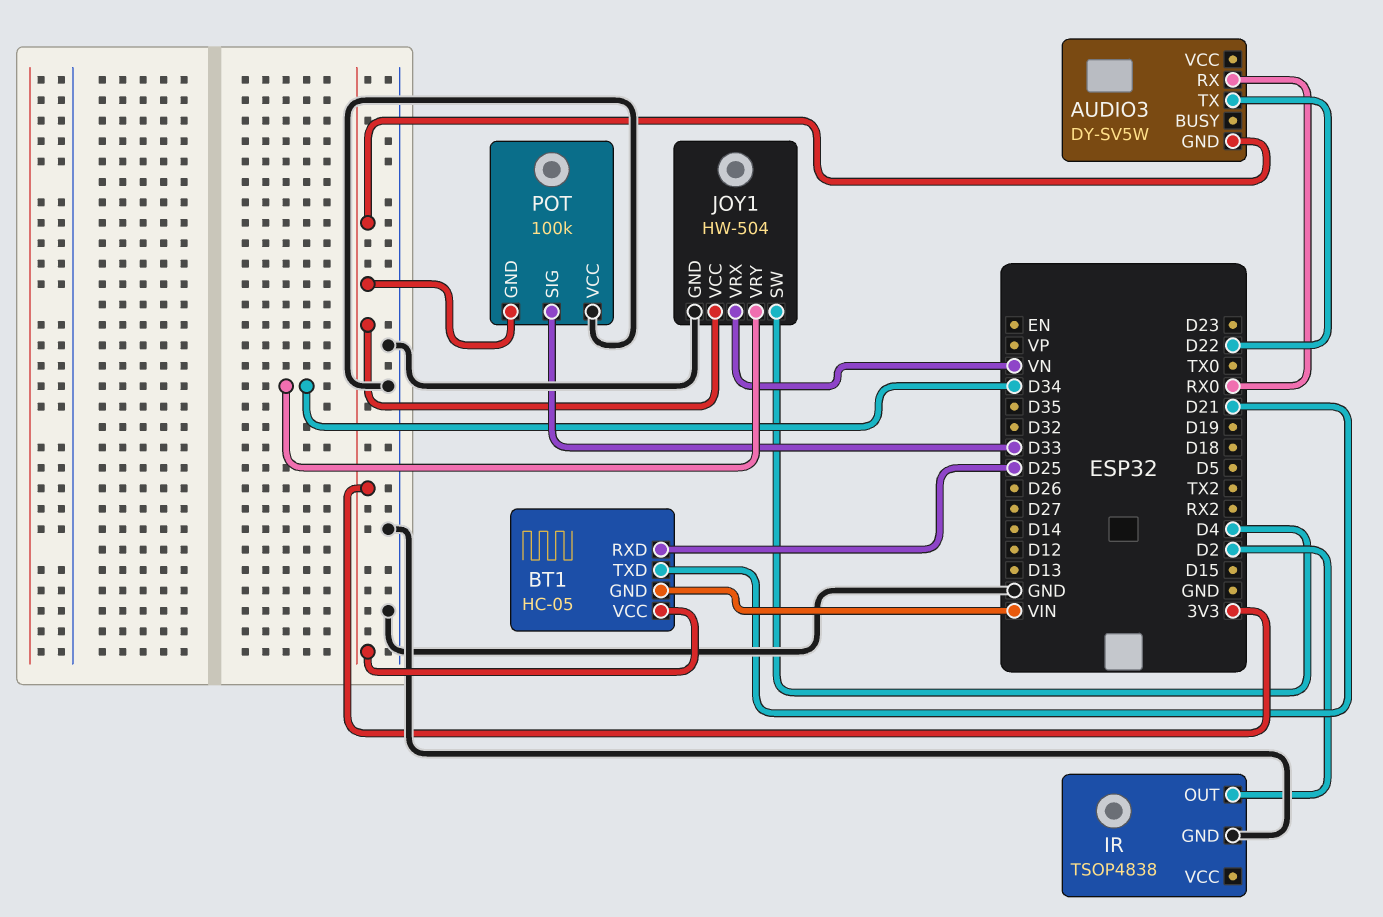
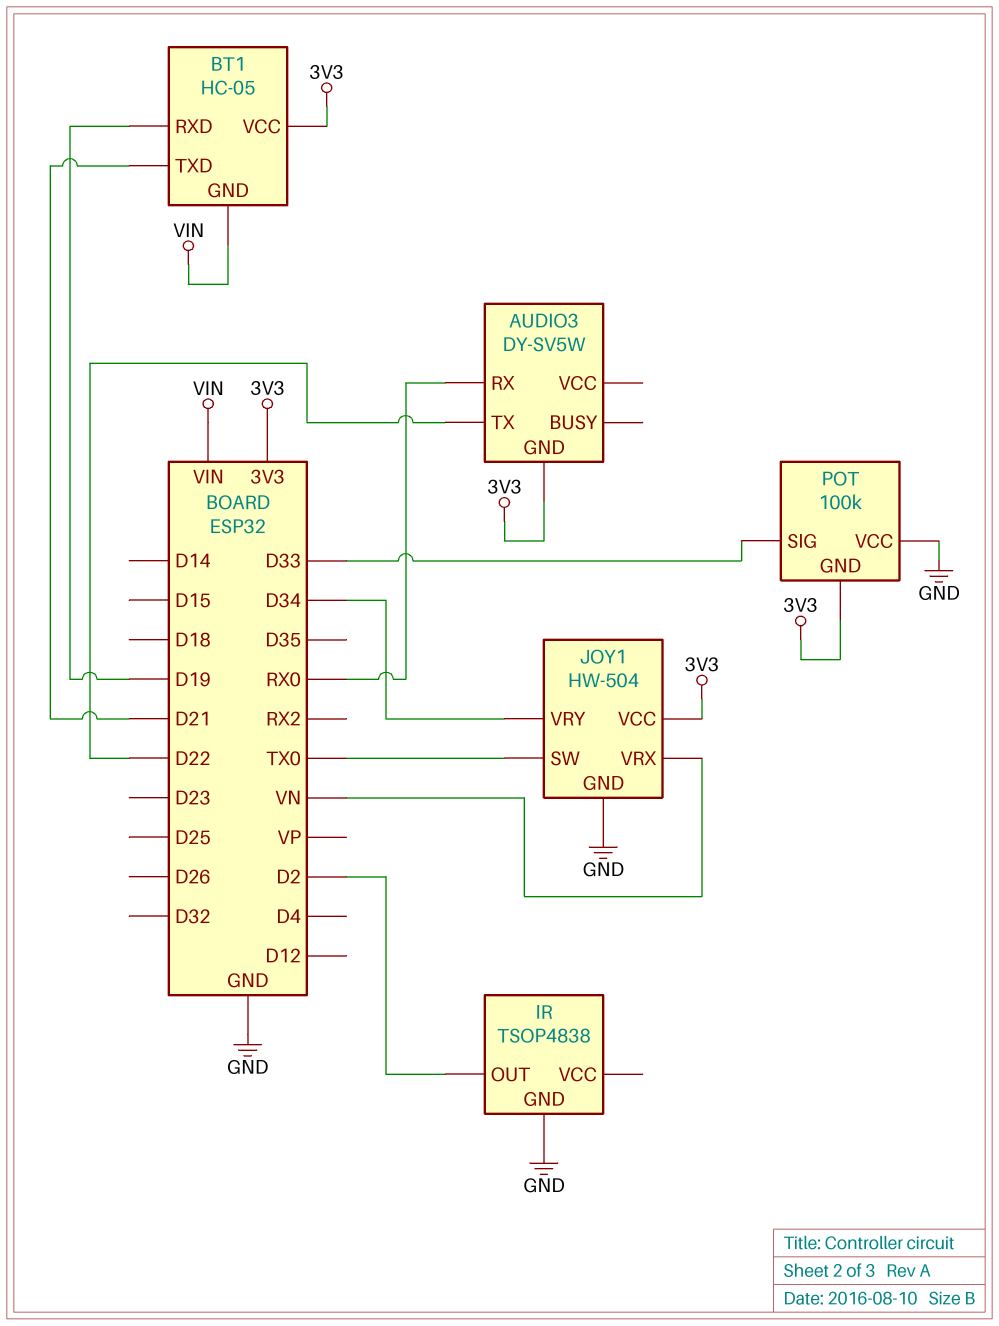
BT1 pin RXD: D25 -> D19
JOY1 pin SW: D4 -> TX0

